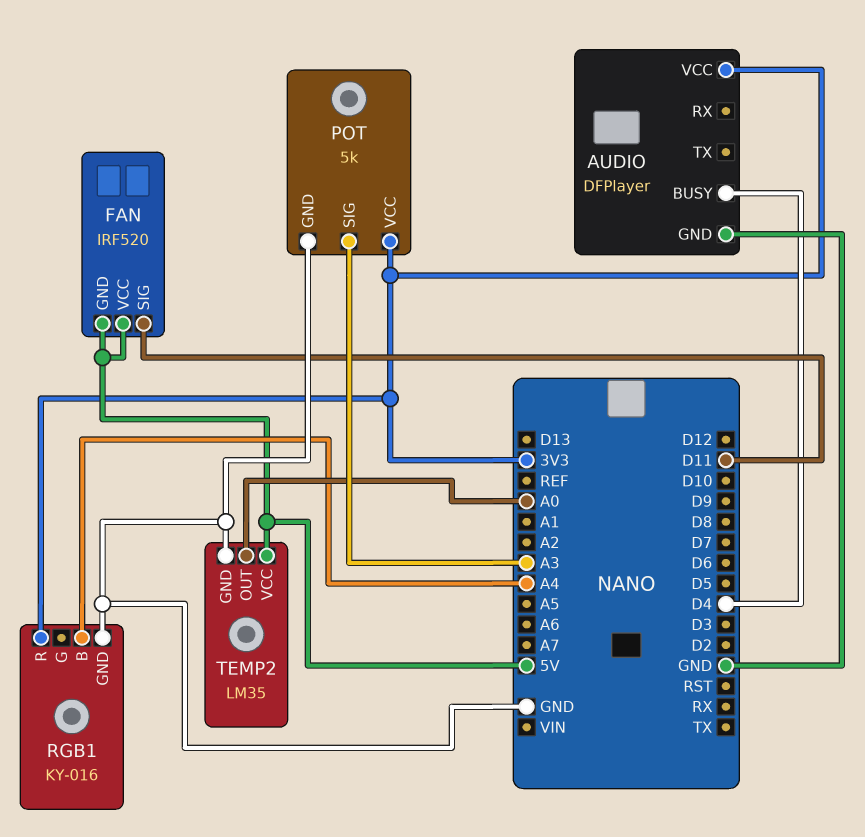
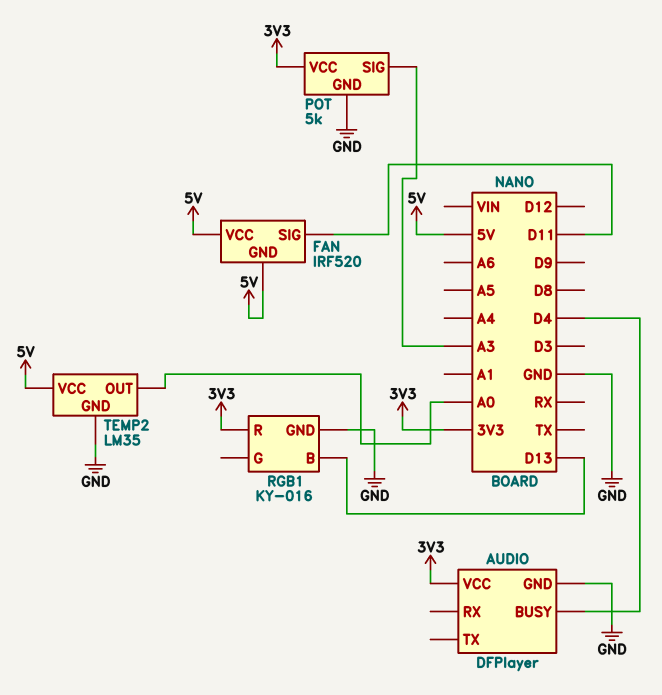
RGB1 pin B: A4 -> D13

